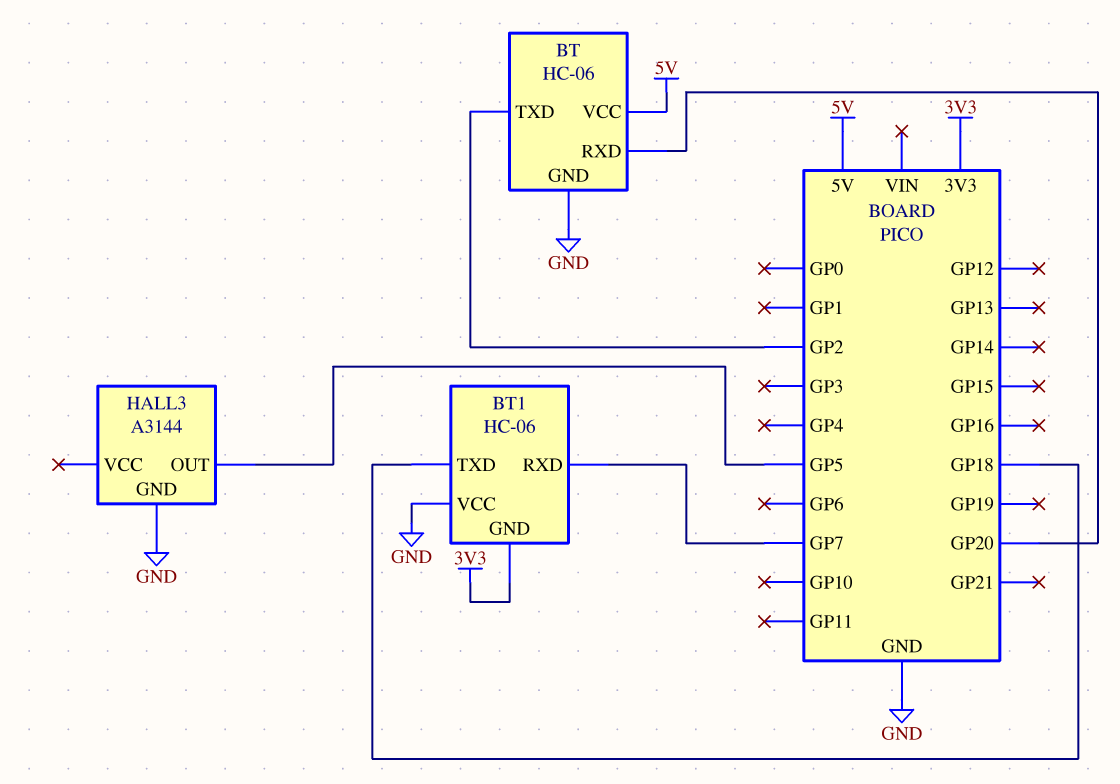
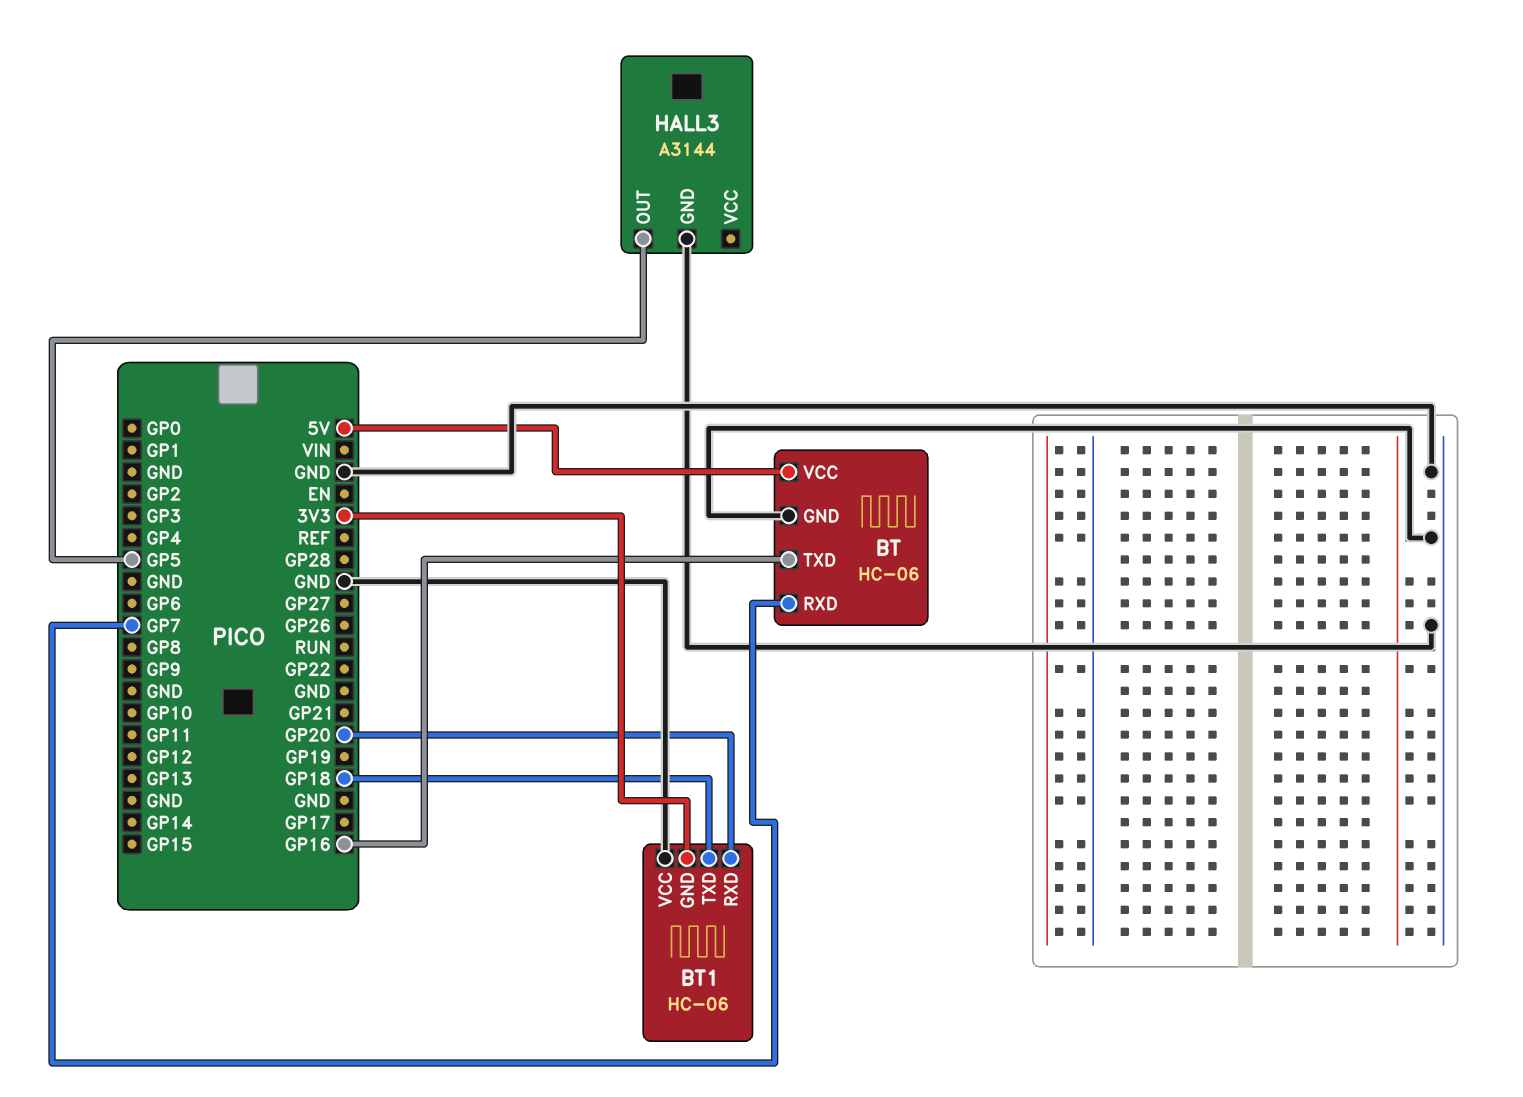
BT pin RXD: GP20 -> GP7
BT pin TXD: GP2 -> GP16
BT1 pin RXD: GP7 -> GP20

